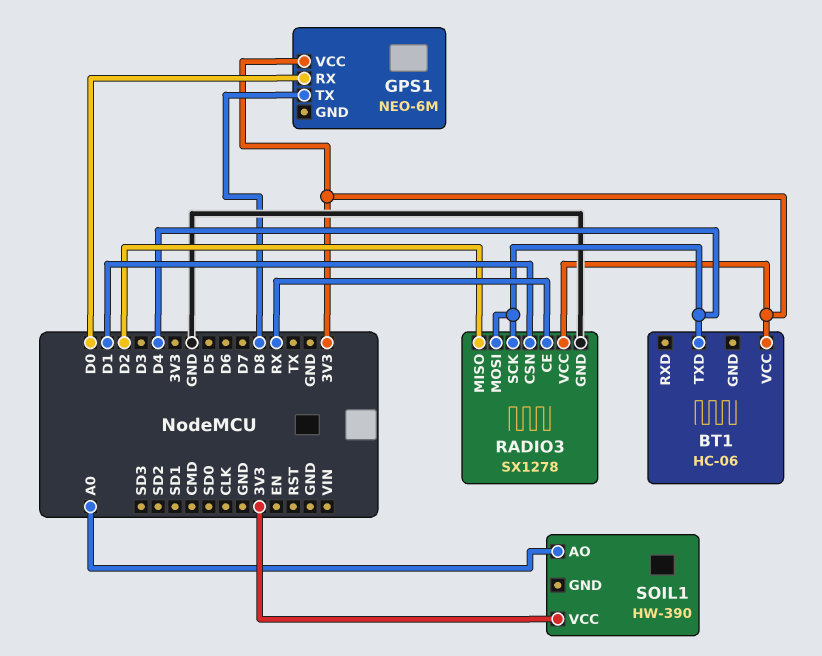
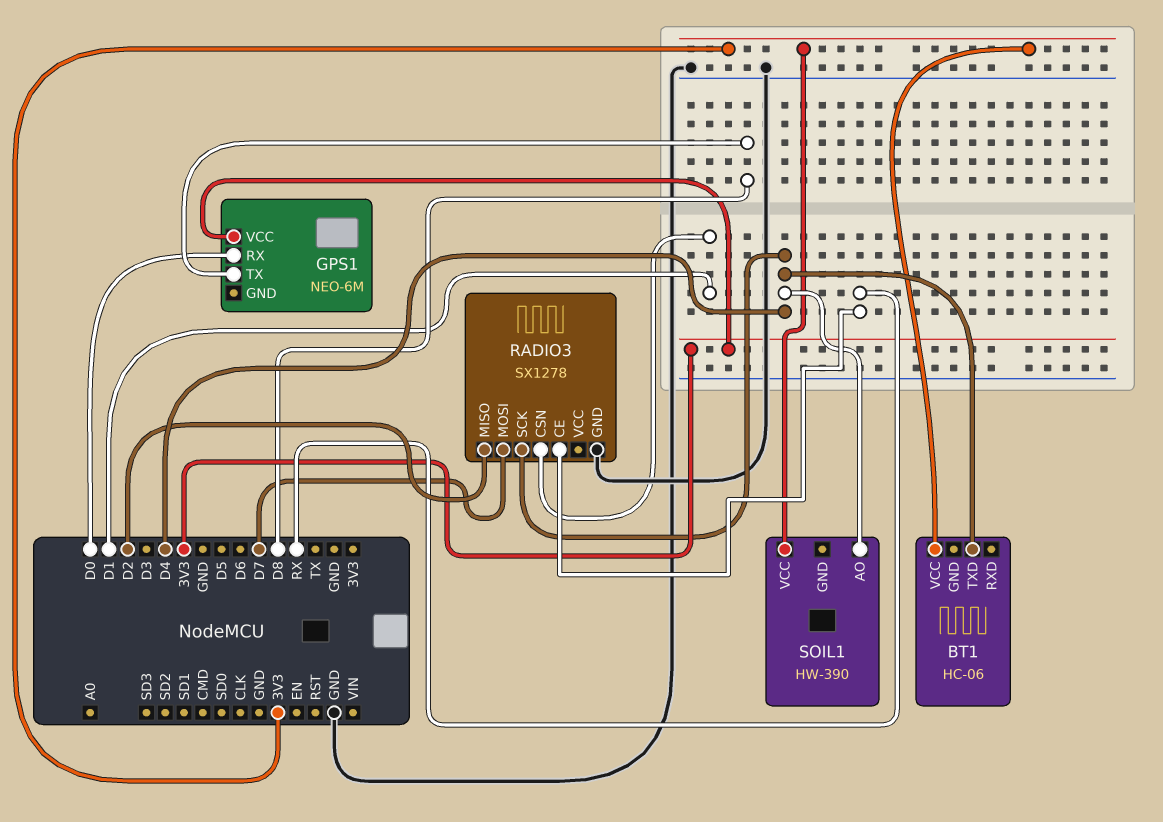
RADIO3 pin MOSI: D4 -> D7
RADIO3 pin VCC: 3V3 -> none
SOIL1 pin AO: A0 -> D4

